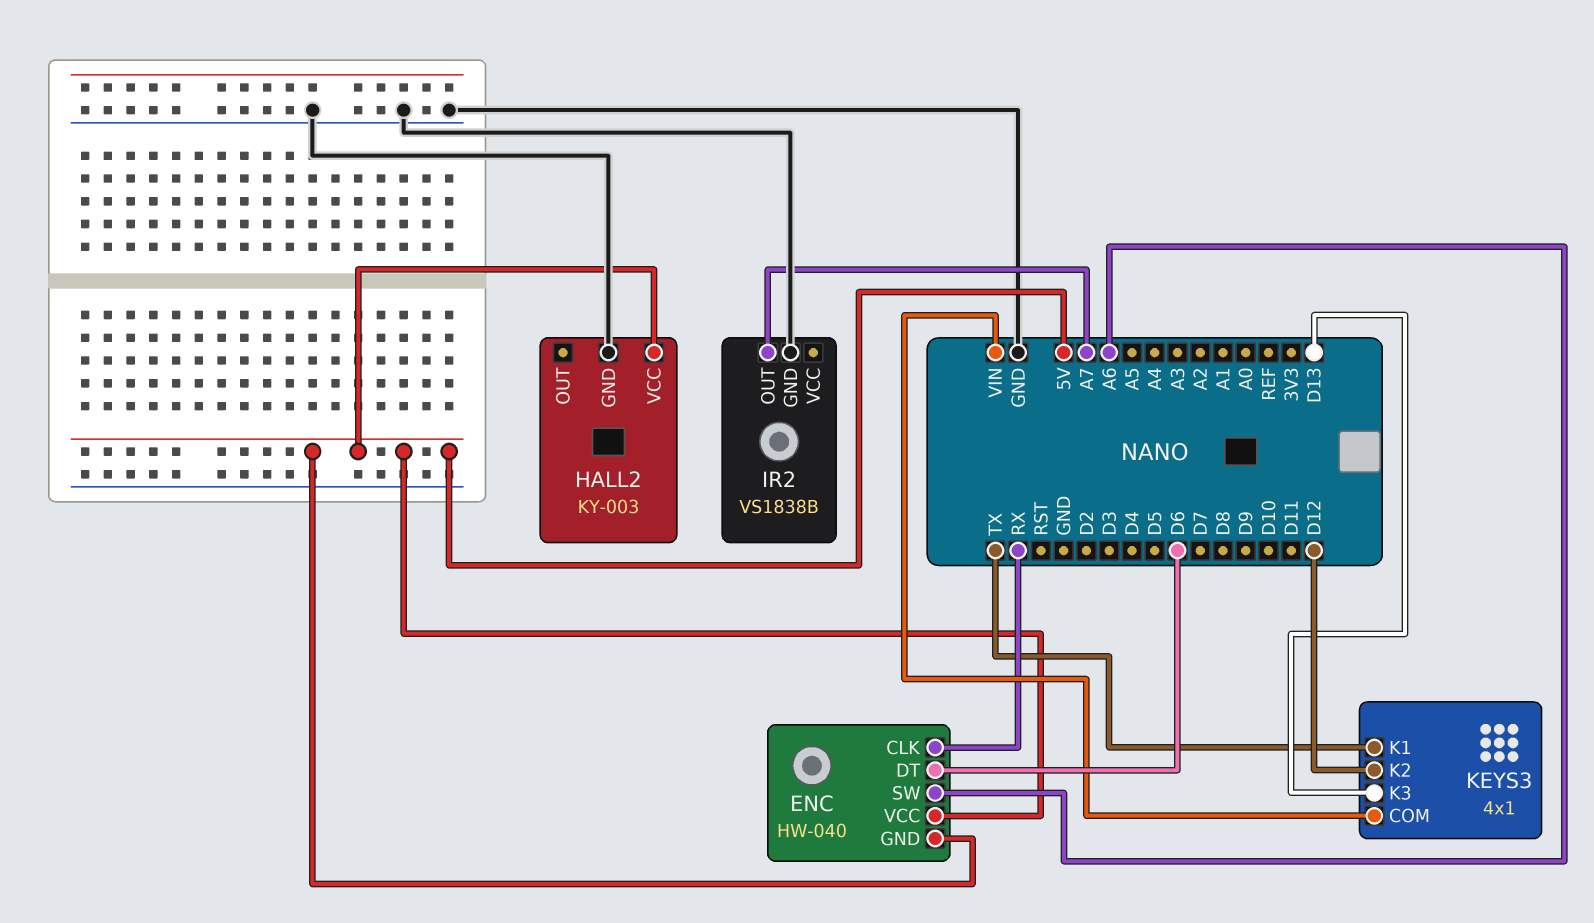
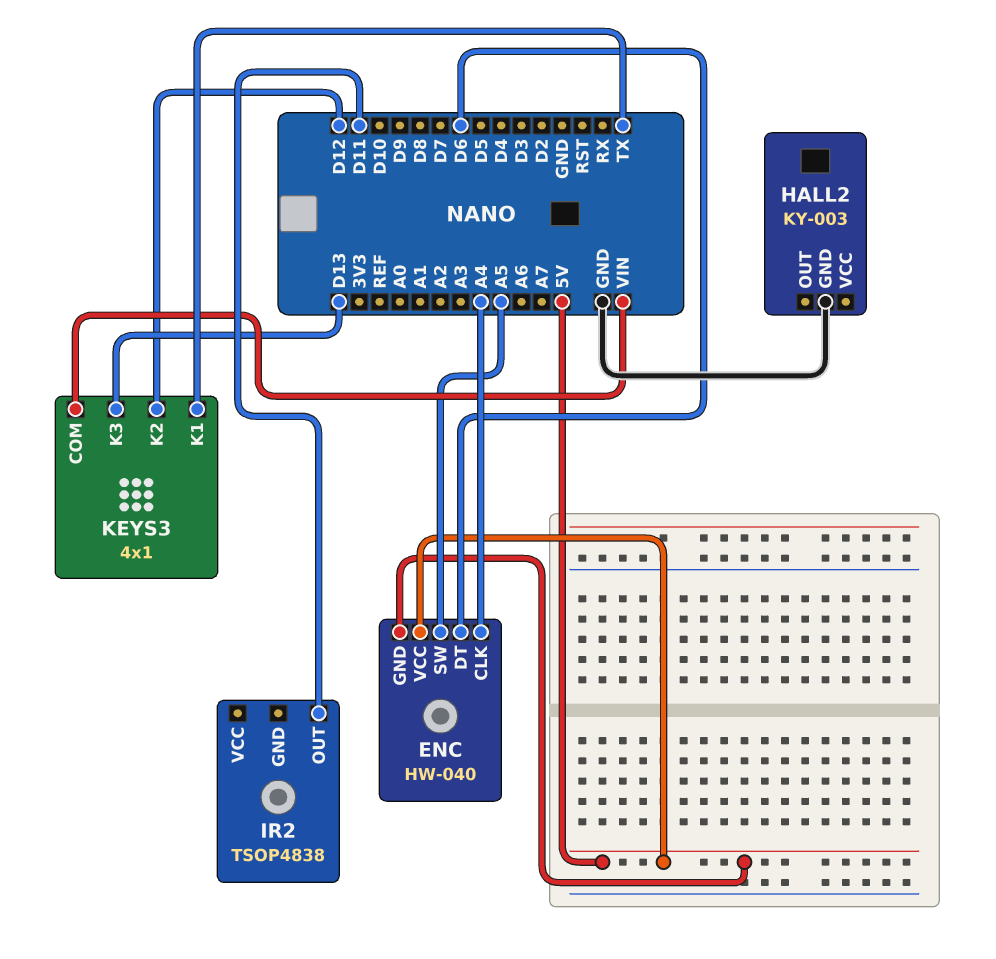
ENC pin CLK: RX -> A4
ENC pin SW: A6 -> A5
HALL2 pin VCC: 5V -> none
IR2: VS1838B -> TSOP4838
IR2 pin GND: GND -> none
IR2 pin OUT: A7 -> D11

